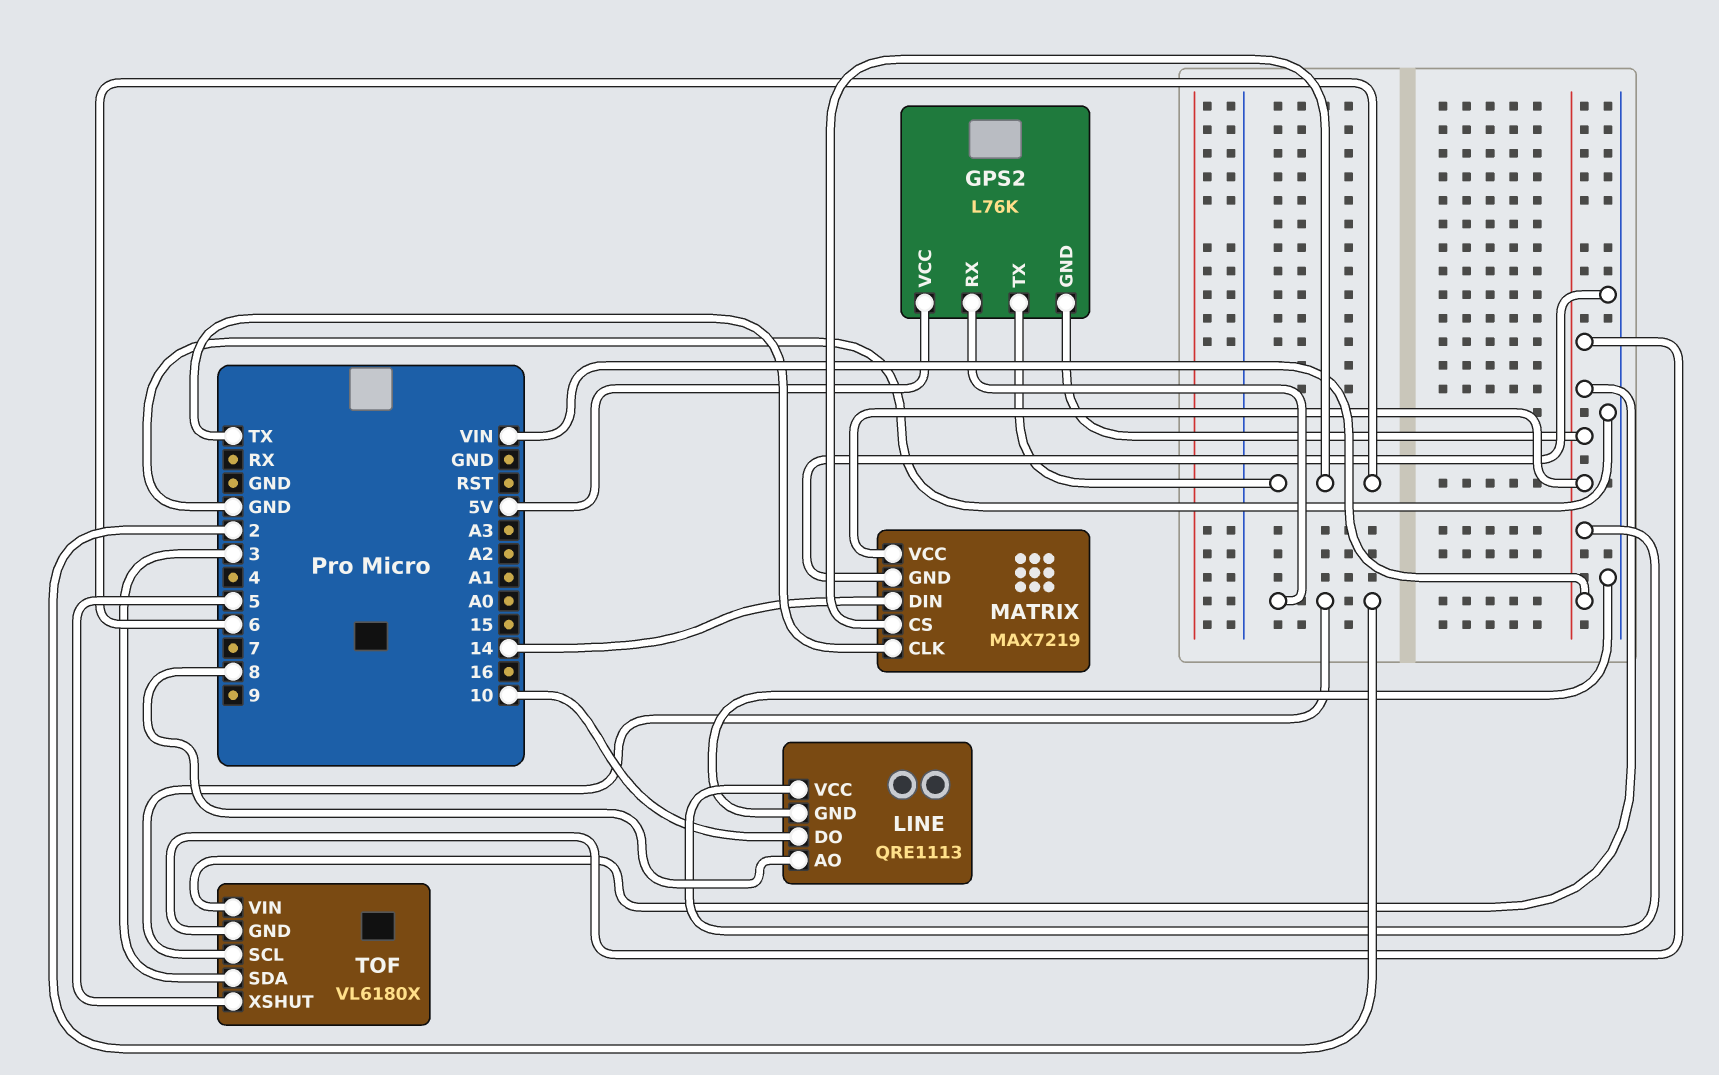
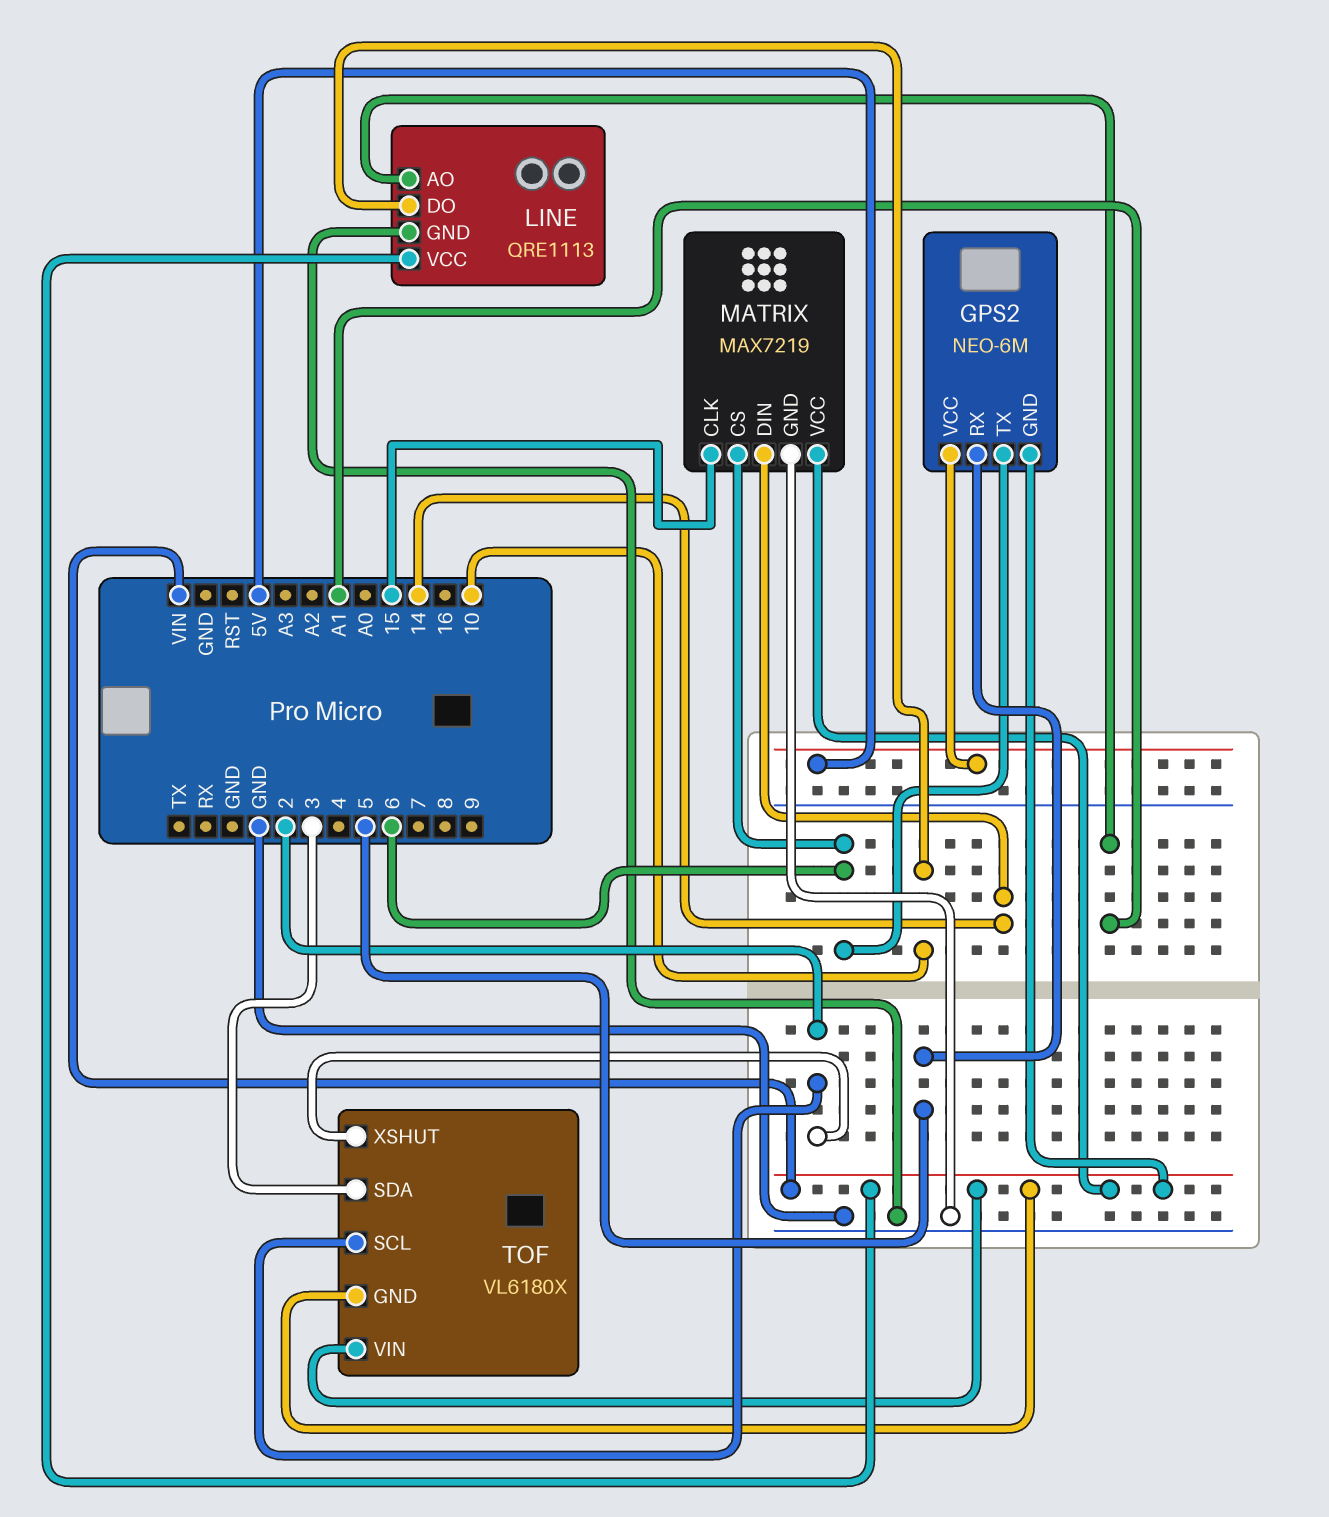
GPS2: L76K -> NEO-6M
GPS2 pin RX: 2 -> 5
LINE pin AO: 8 -> A1
MATRIX pin CLK: TX -> 15
TOF pin XSHUT: 5 -> 2

